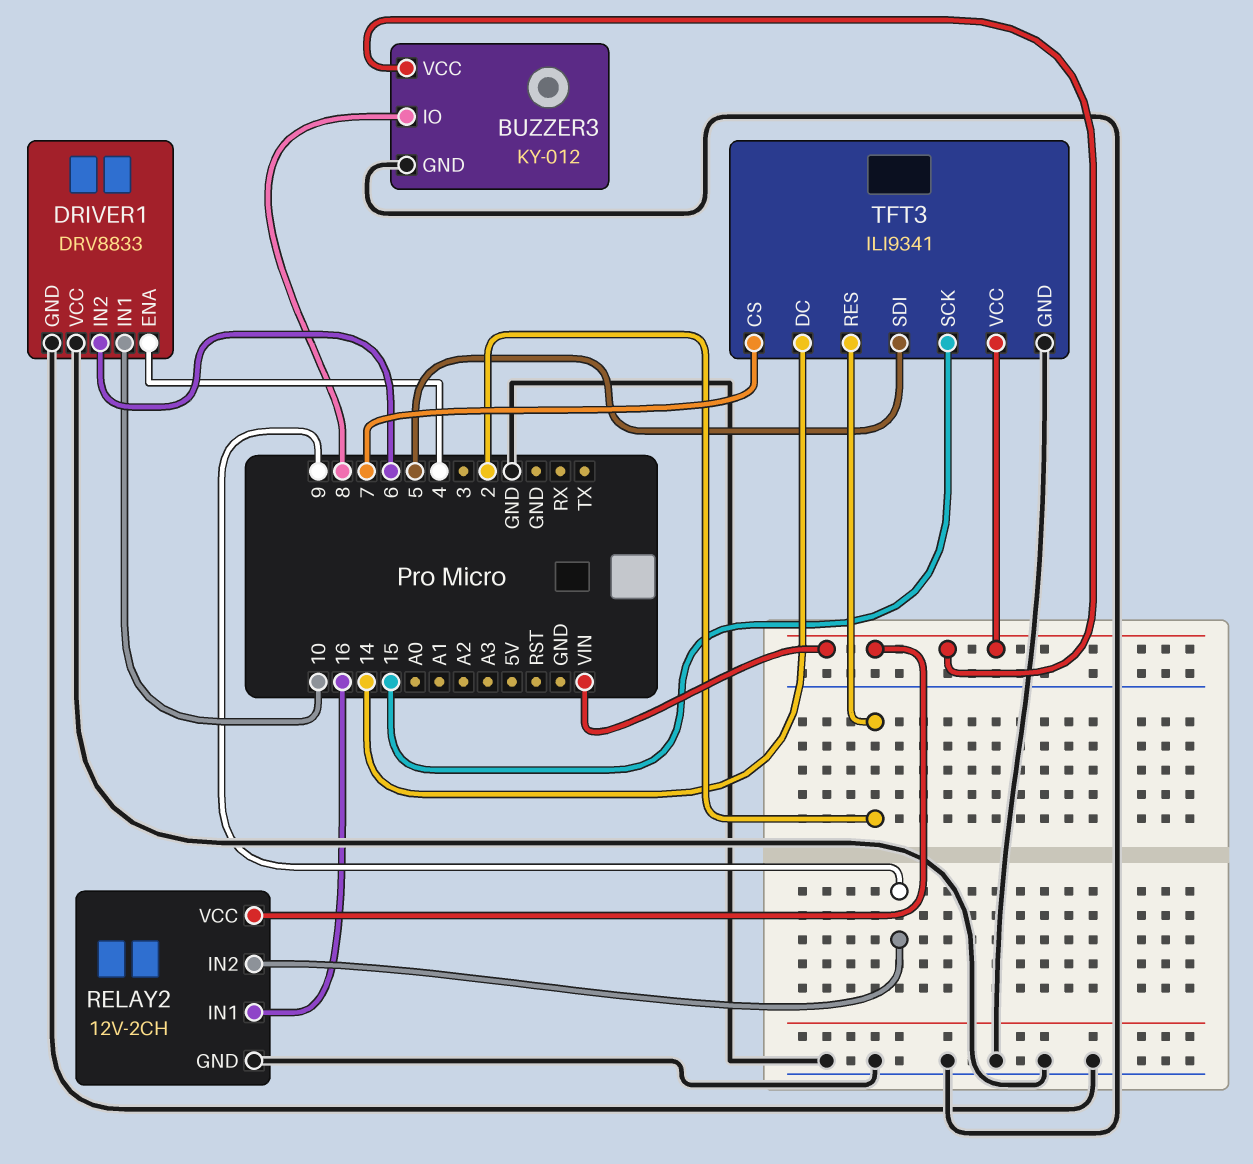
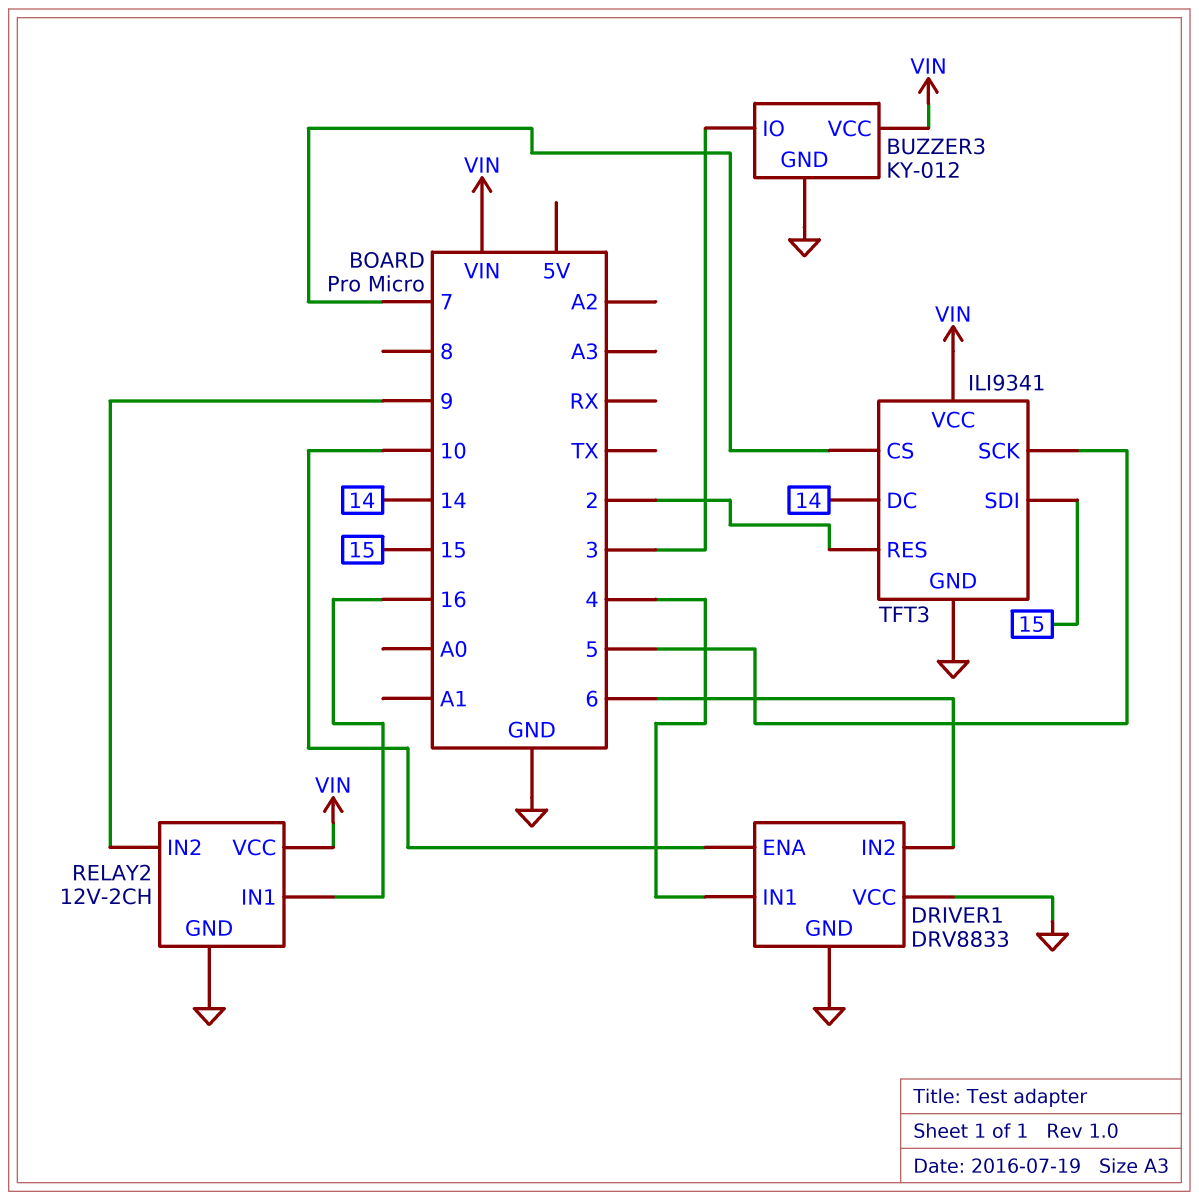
BUZZER3 pin IO: 8 -> 3
DRIVER1 pin ENA: 4 -> 10
DRIVER1 pin IN1: 10 -> 4
TFT3 pin SCK: 15 -> 5
TFT3 pin SDI: 5 -> 15

